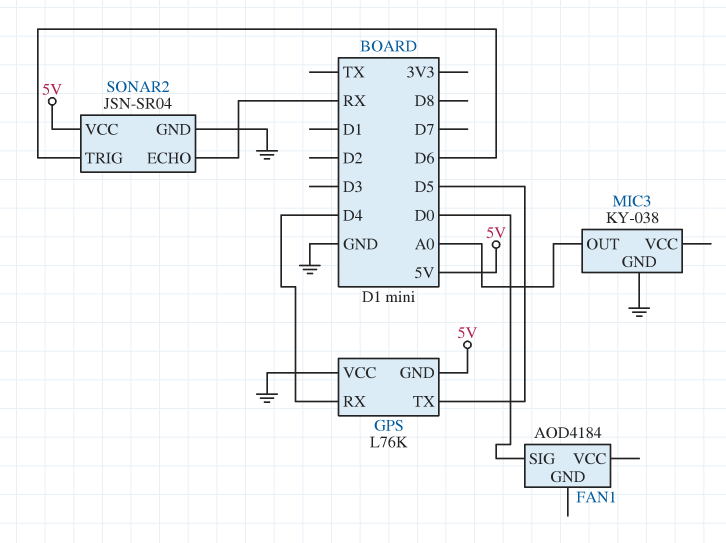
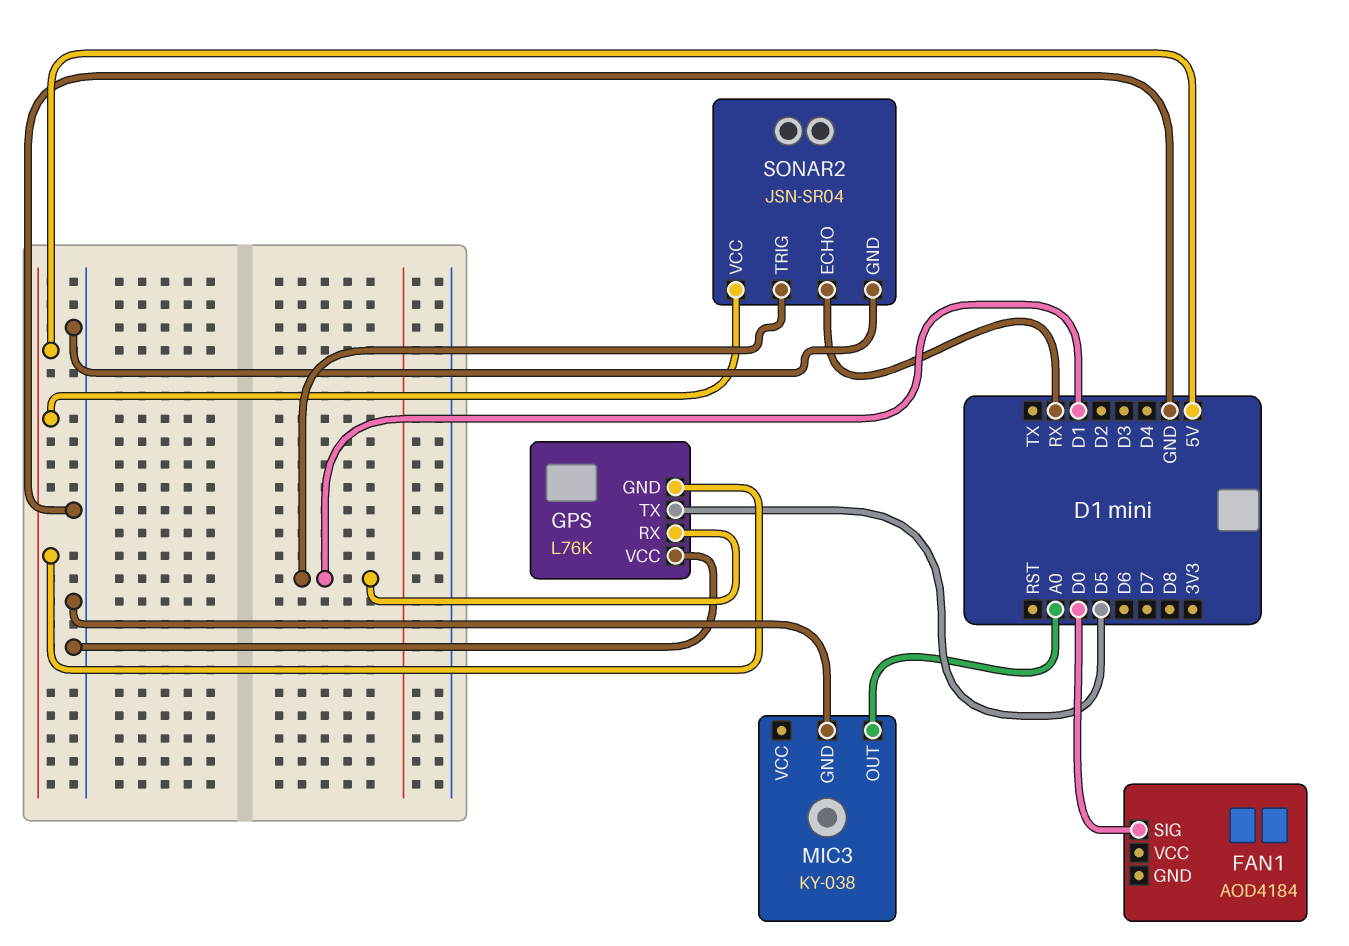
GPS pin RX: D4 -> D1
SONAR2 pin TRIG: D6 -> D1

